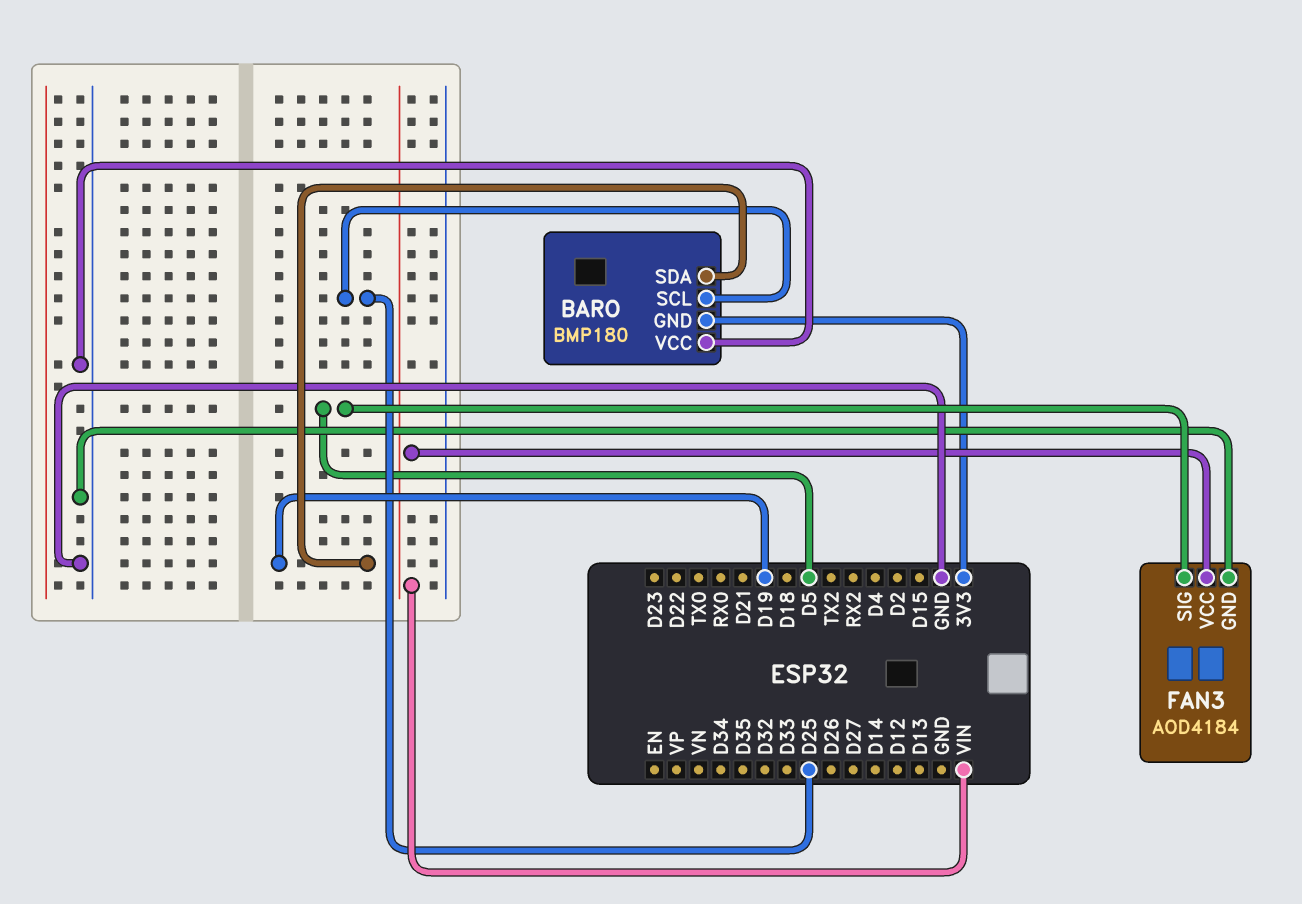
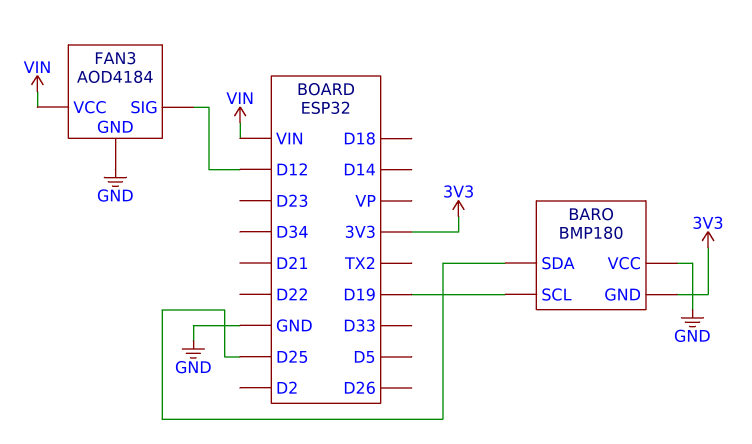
BARO pin SCL: D25 -> D19
BARO pin SDA: D19 -> D25
FAN3 pin SIG: D5 -> D12

